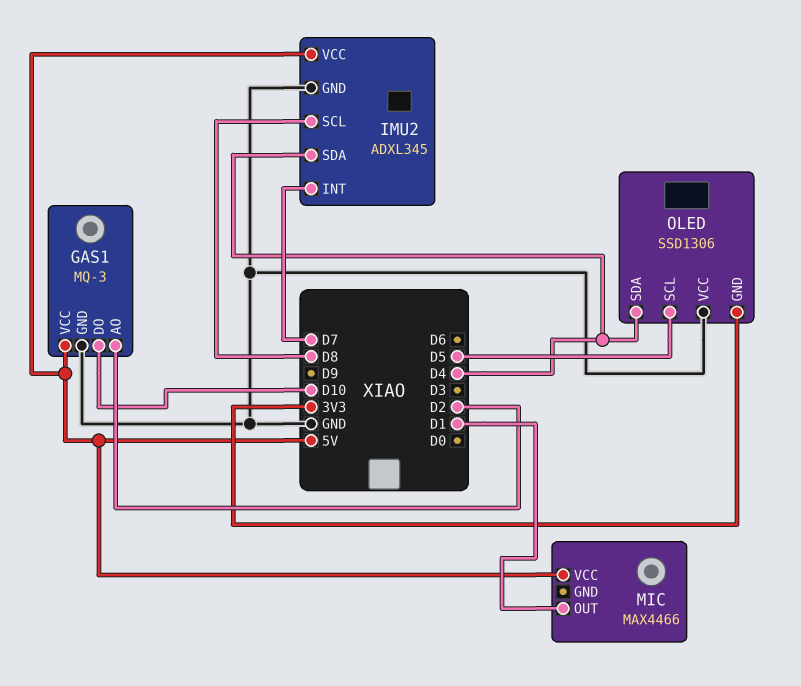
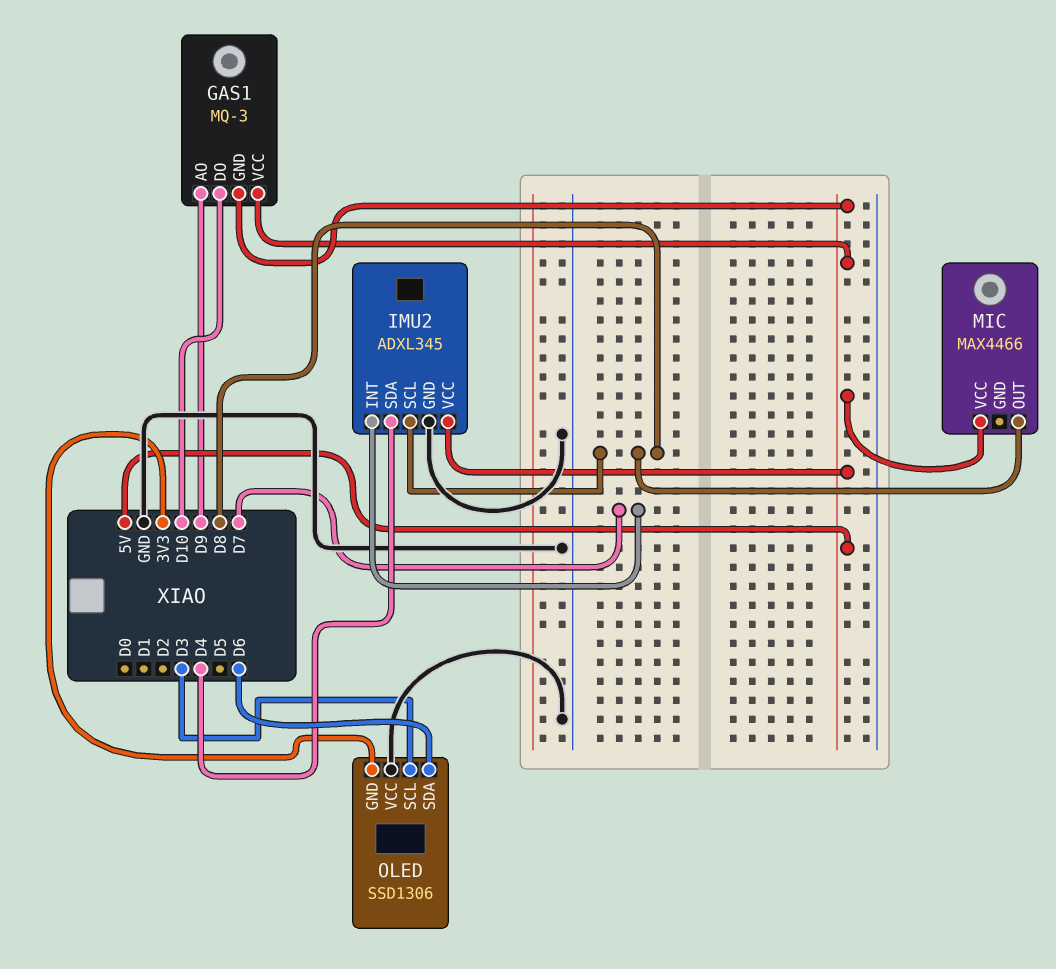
GAS1 pin AO: D2 -> D9
GAS1 pin GND: GND -> 5V
MIC pin OUT: D1 -> D8
OLED pin SCL: D5 -> D3
OLED pin SDA: D4 -> D6

